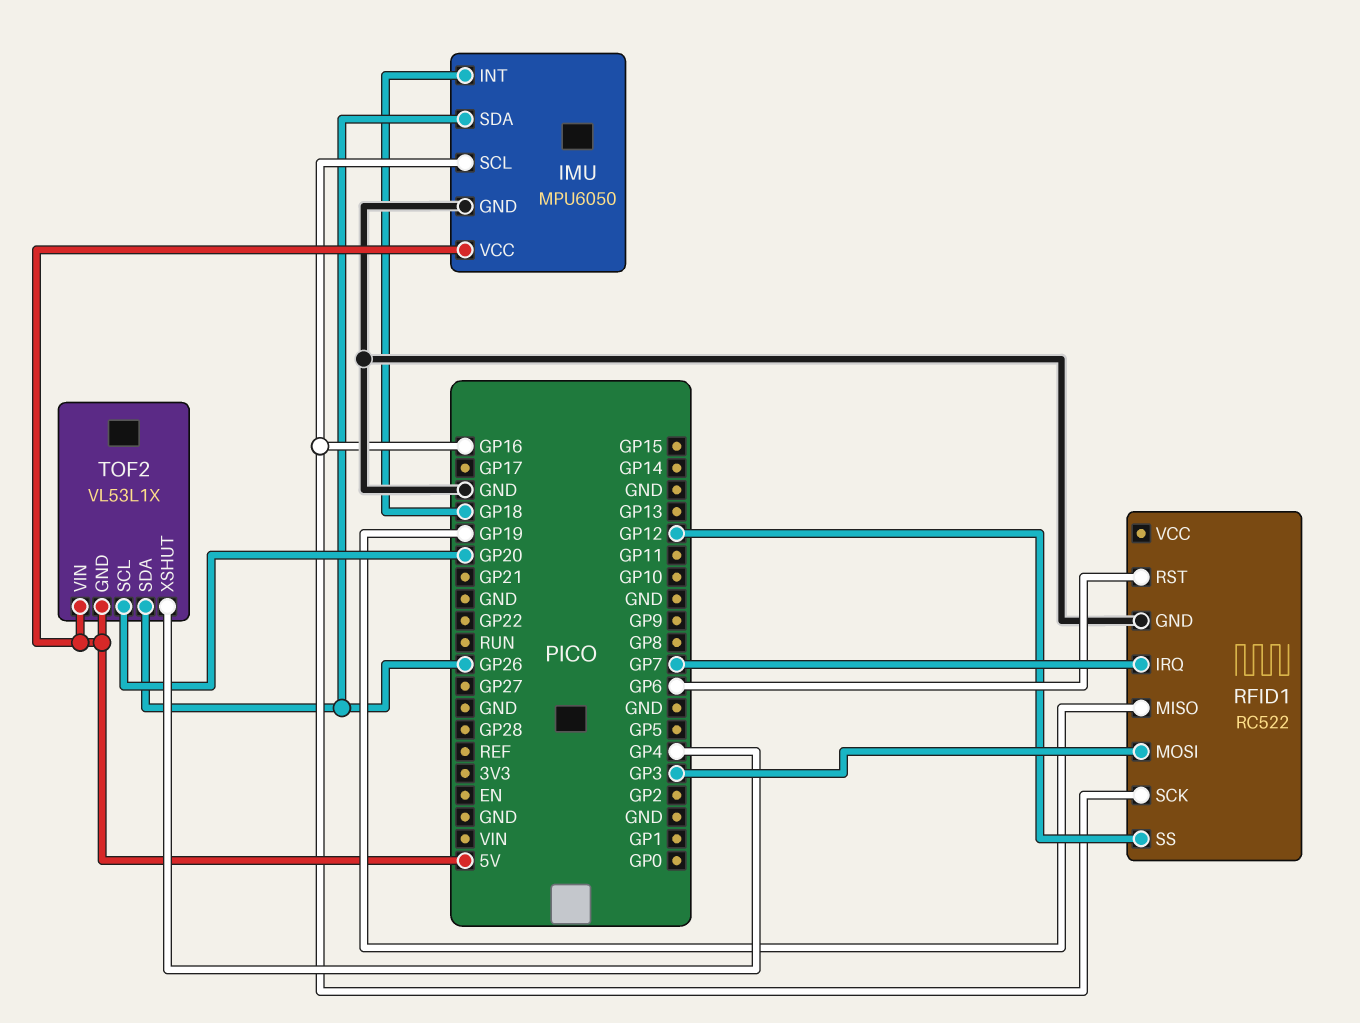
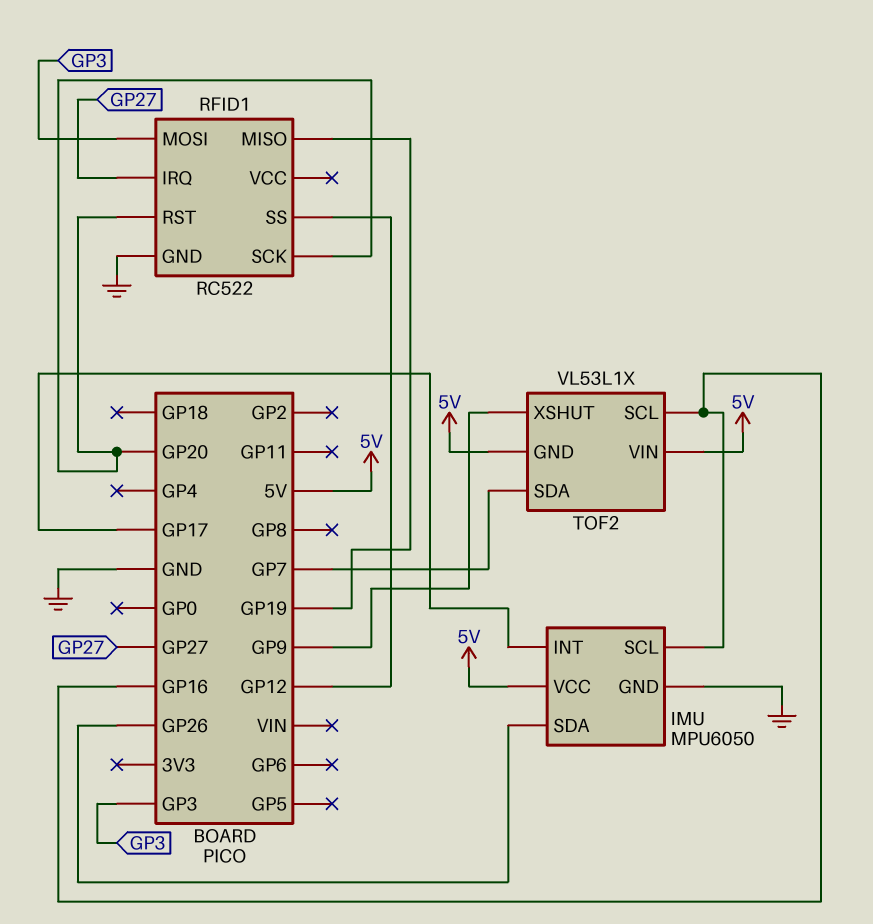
IMU pin INT: GP18 -> GP17
RFID1 pin IRQ: GP7 -> GP27
RFID1 pin RST: GP6 -> GP20
RFID1 pin SCK: GP16 -> GP20
TOF2 pin SCL: GP20 -> GP16
TOF2 pin SDA: GP26 -> GP7
TOF2 pin XSHUT: GP4 -> GP9

